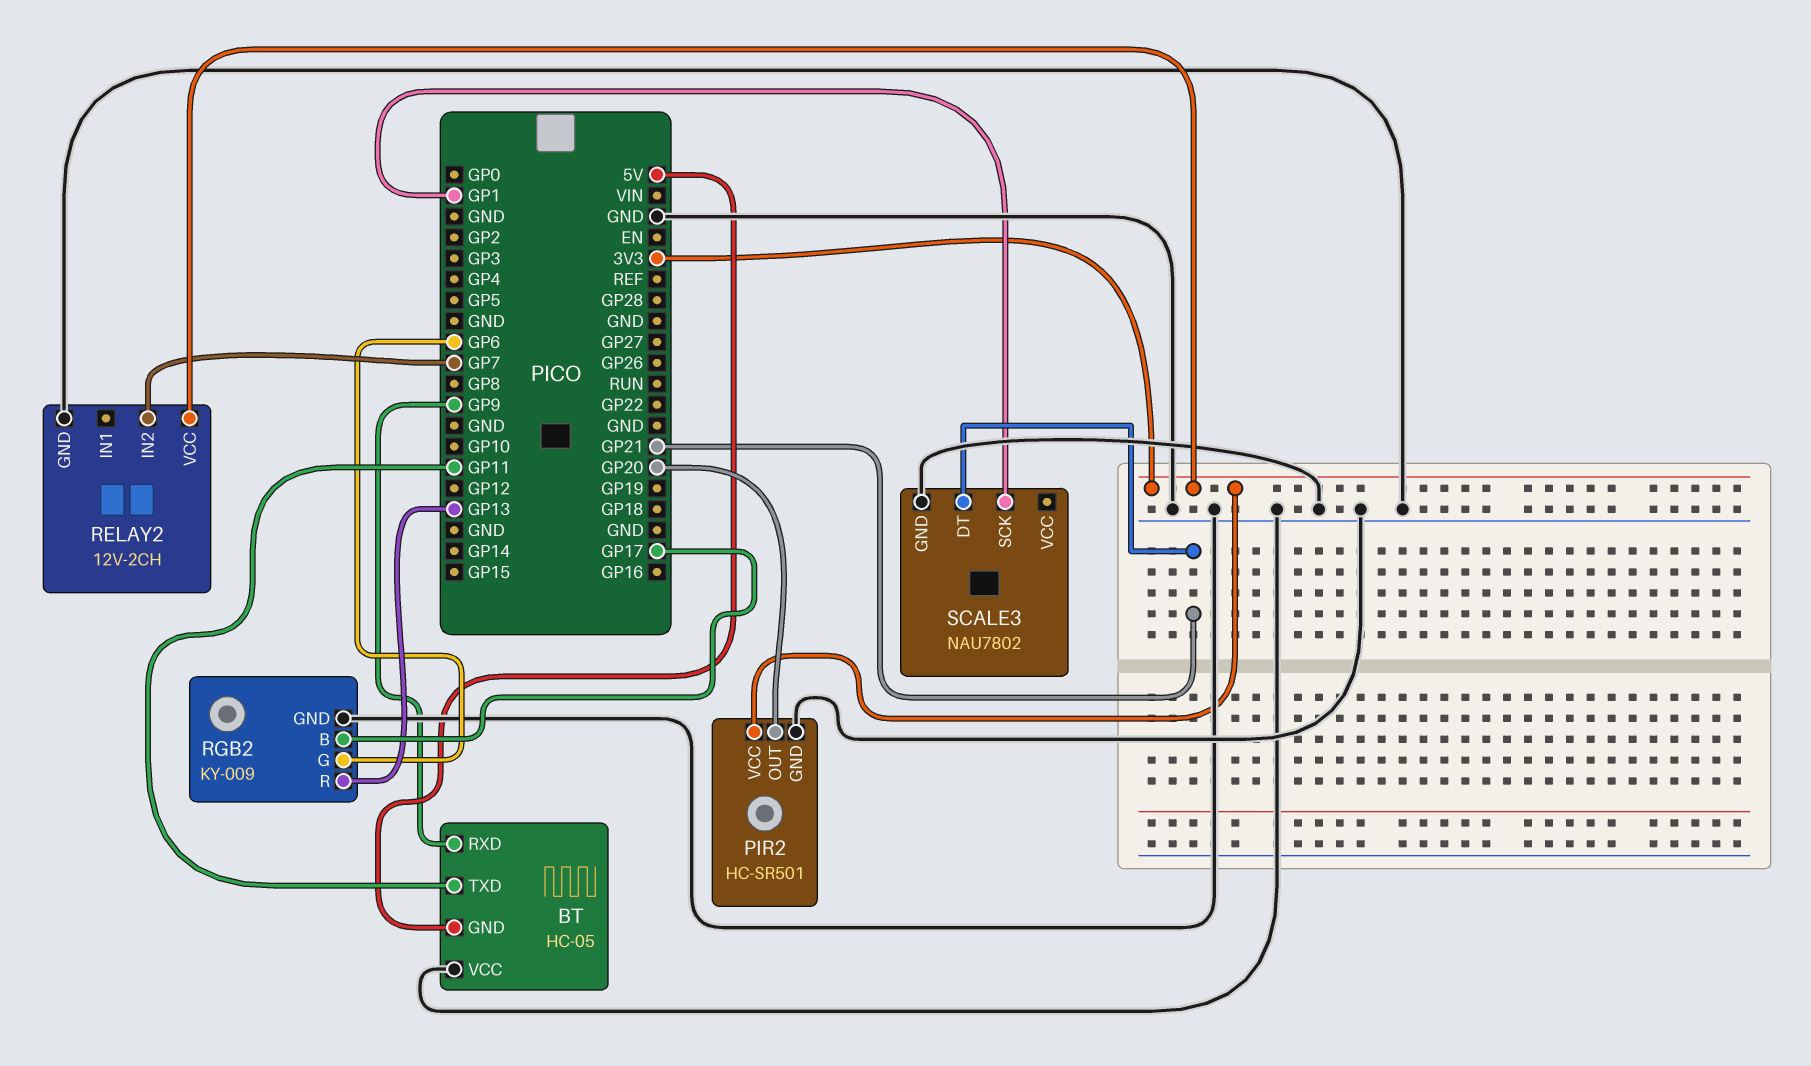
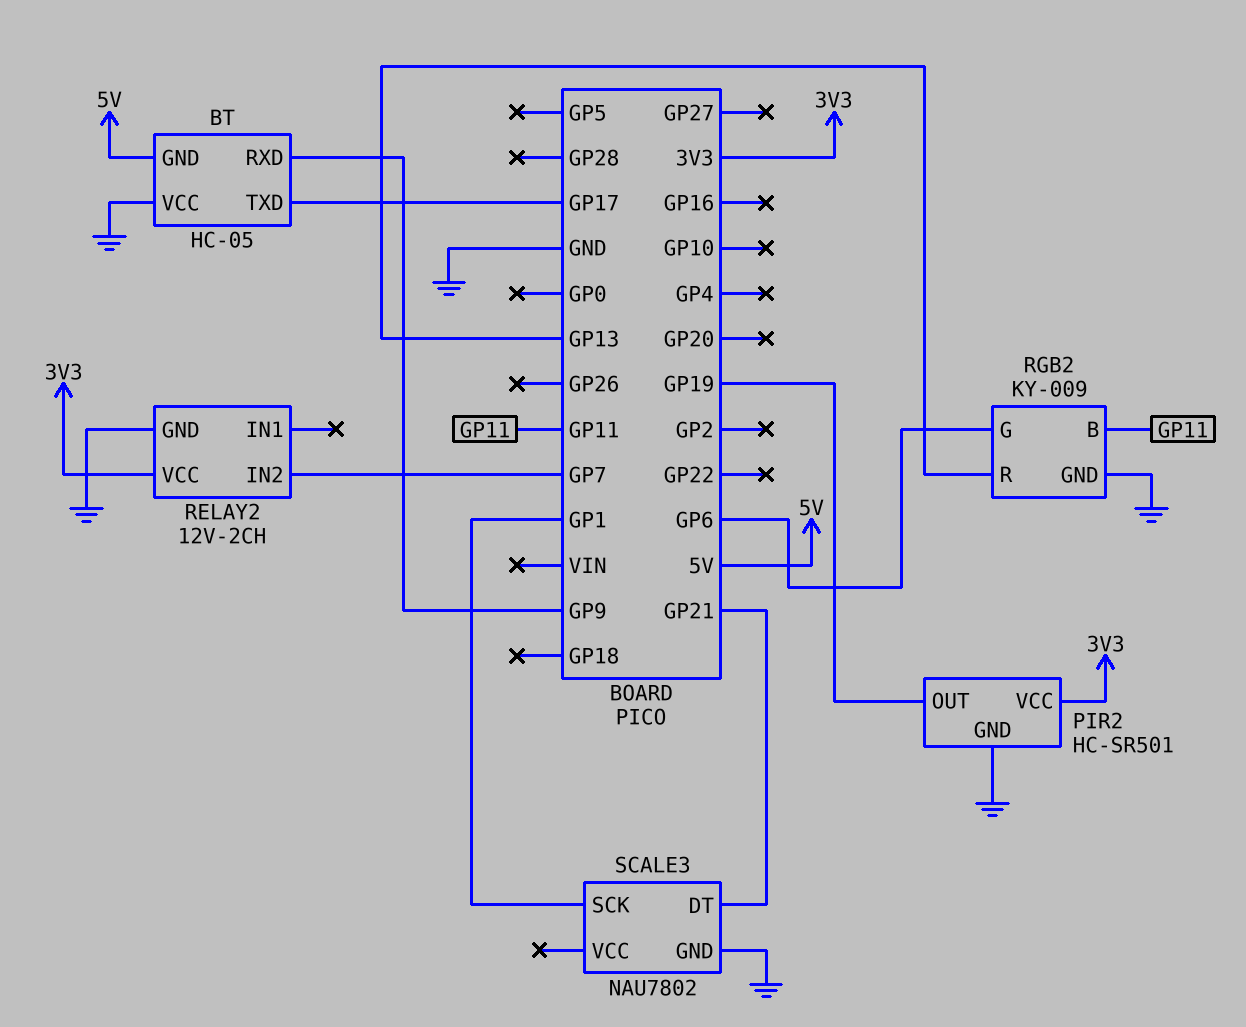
BT pin TXD: GP11 -> GP17
PIR2 pin OUT: GP20 -> GP19
RGB2 pin B: GP17 -> GP11

